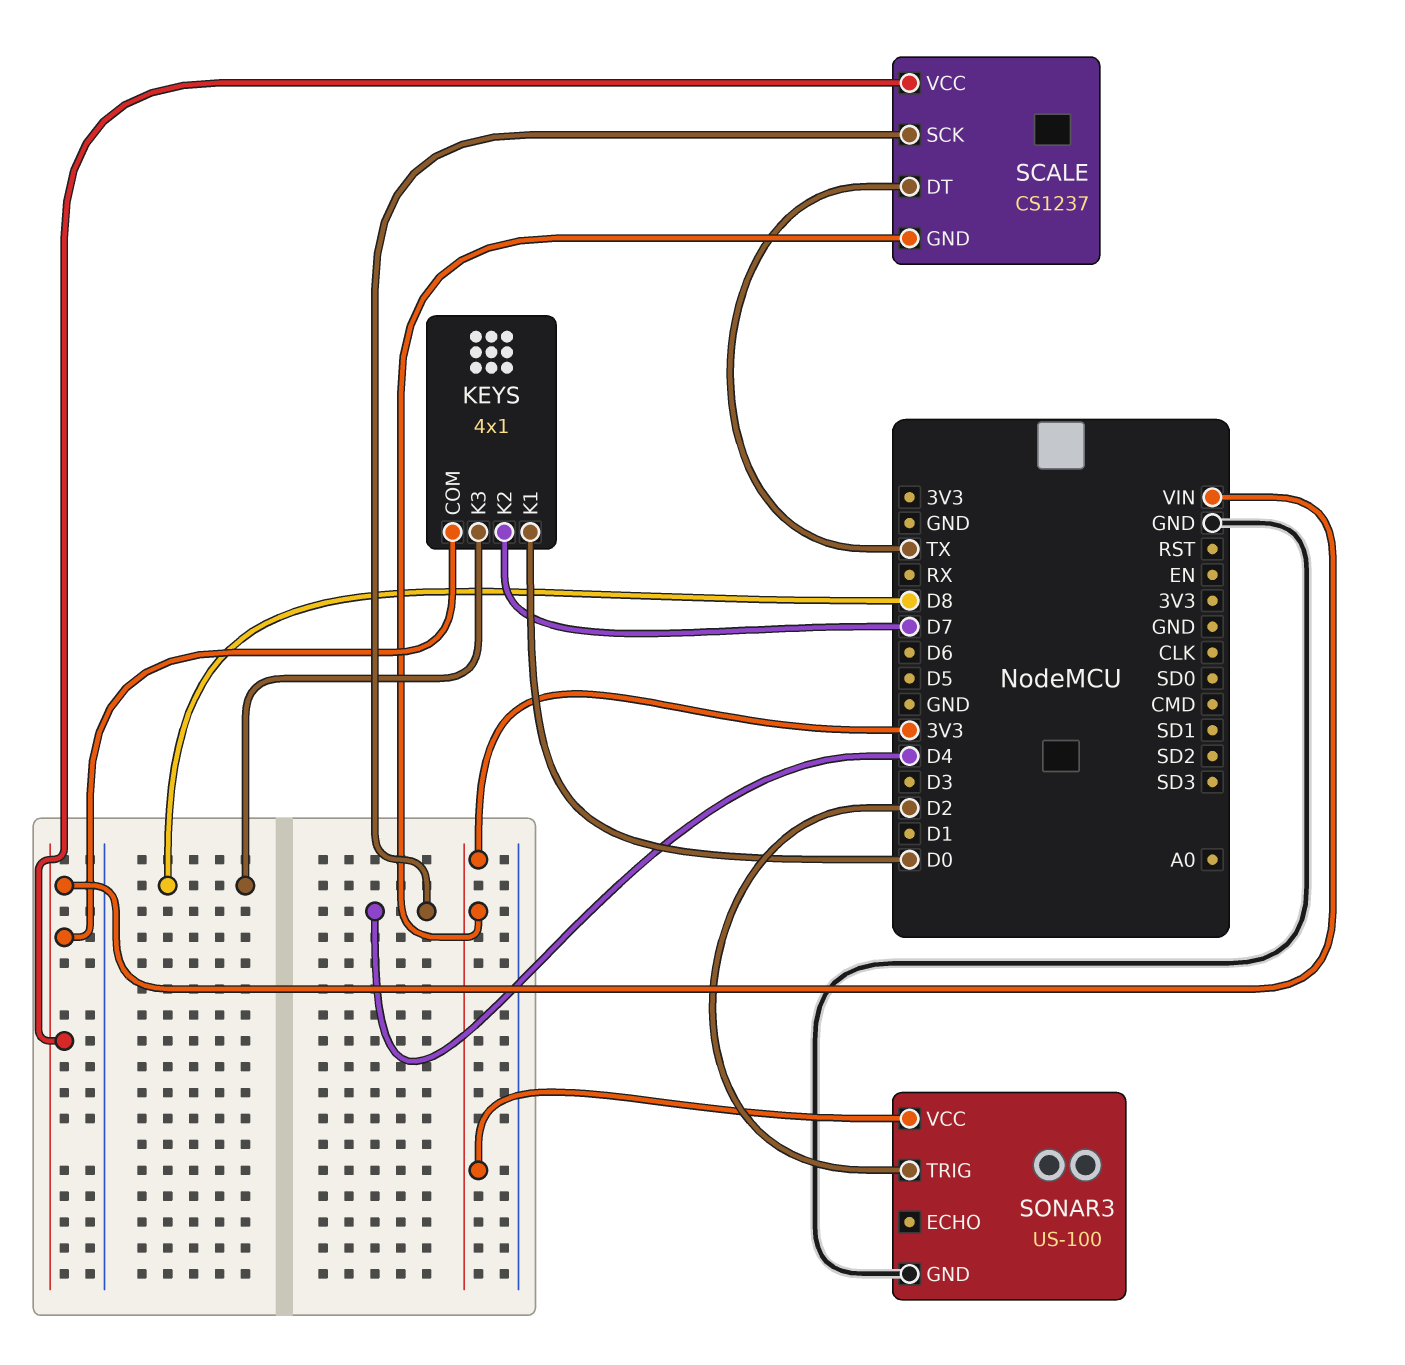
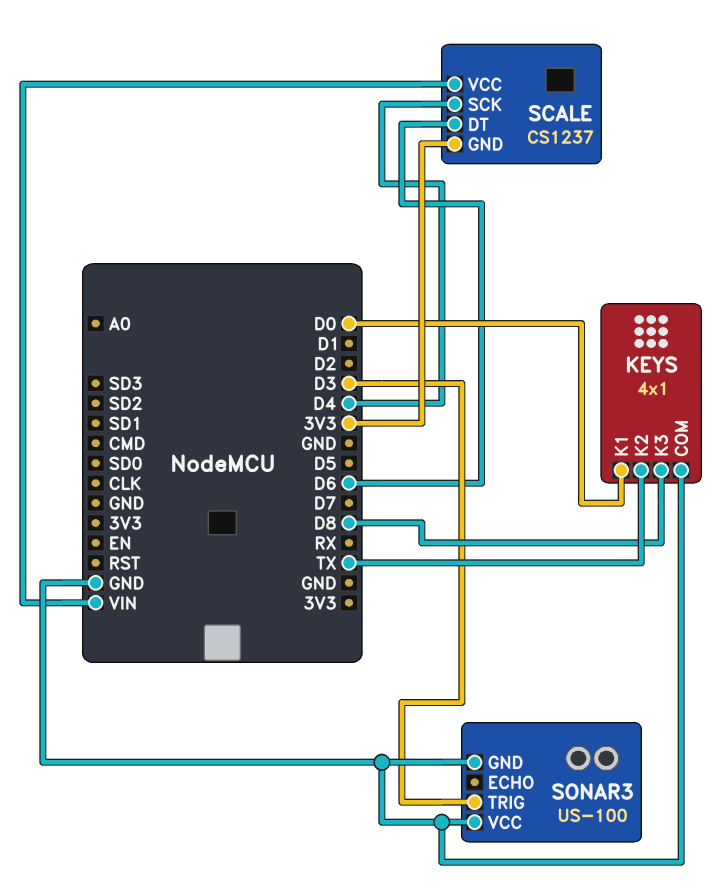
KEYS pin COM: VIN -> GND
KEYS pin K2: D7 -> TX
SCALE pin DT: TX -> D6
SONAR3 pin TRIG: D2 -> D3
SONAR3 pin VCC: 3V3 -> GND

